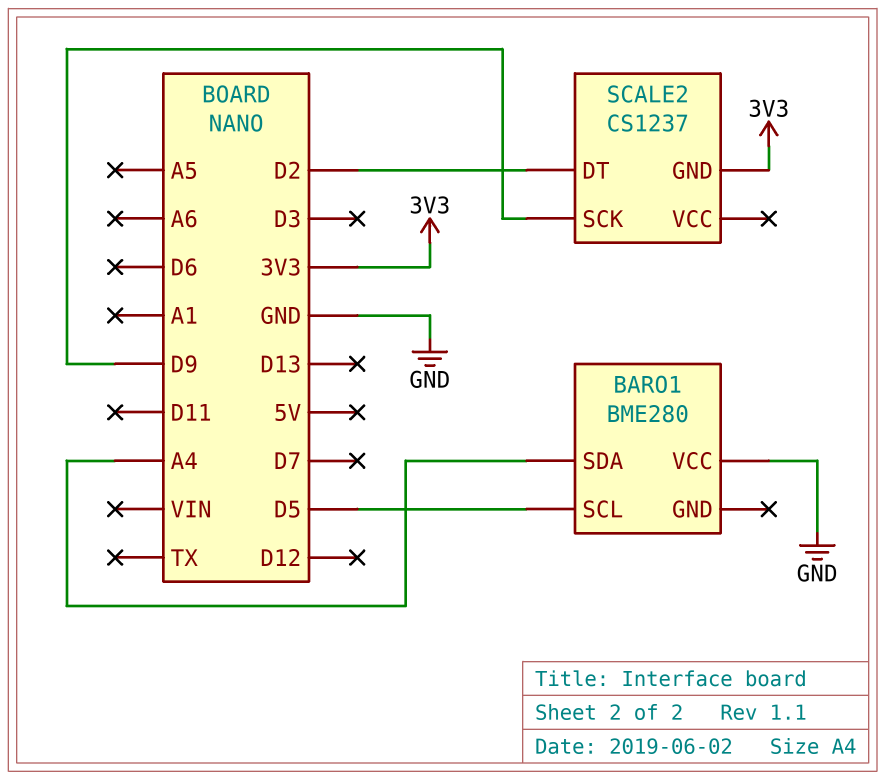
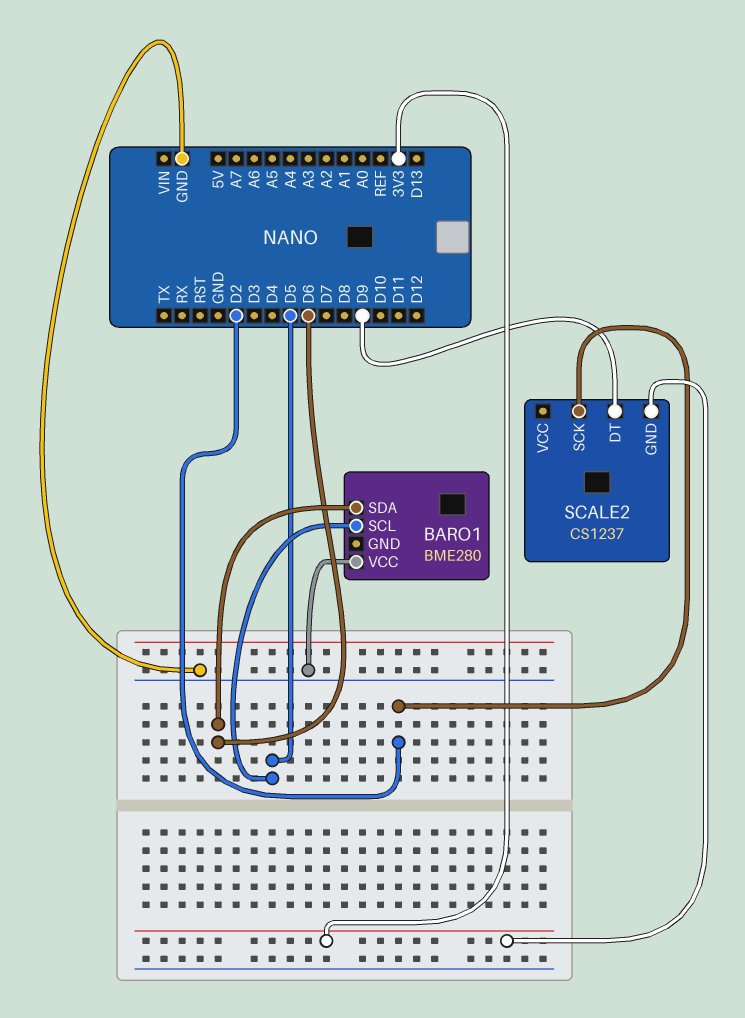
BARO1 pin SDA: A4 -> D6
SCALE2 pin DT: D2 -> D9
SCALE2 pin SCK: D9 -> D2

